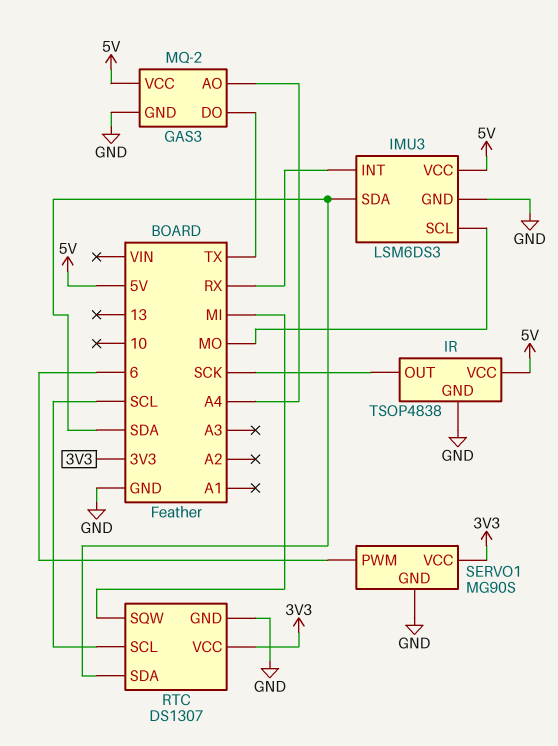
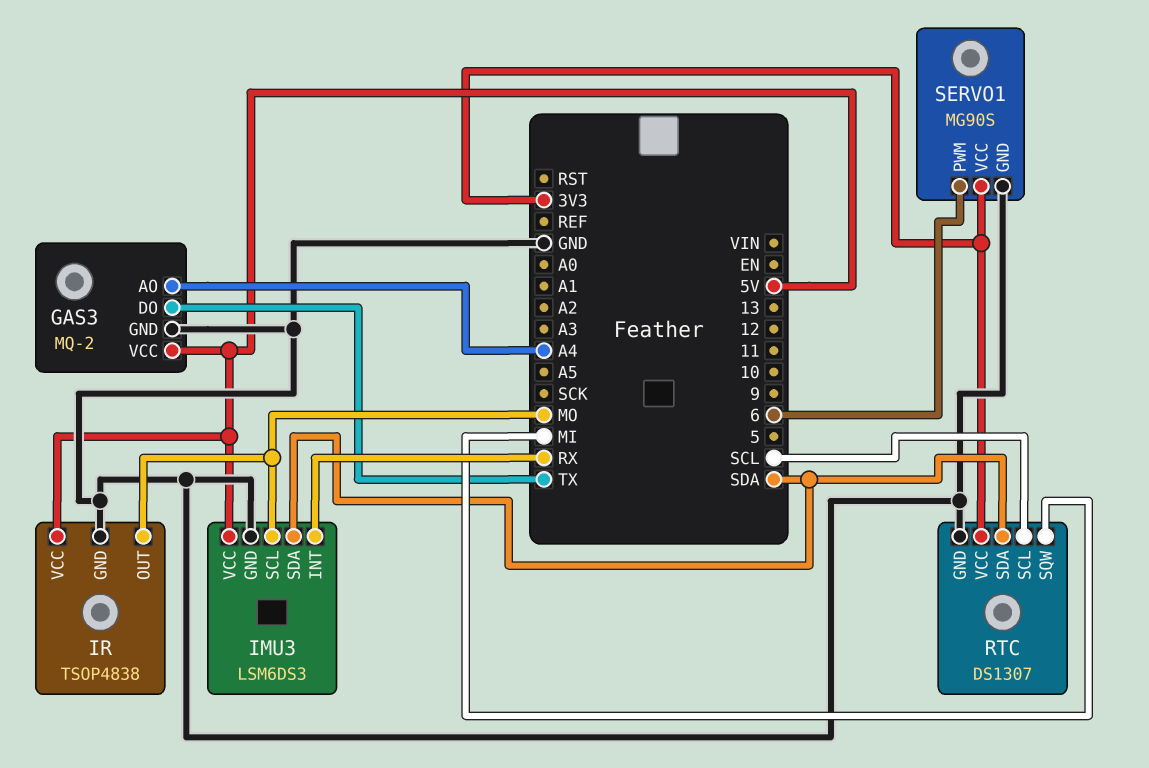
IR pin OUT: SCK -> MO

